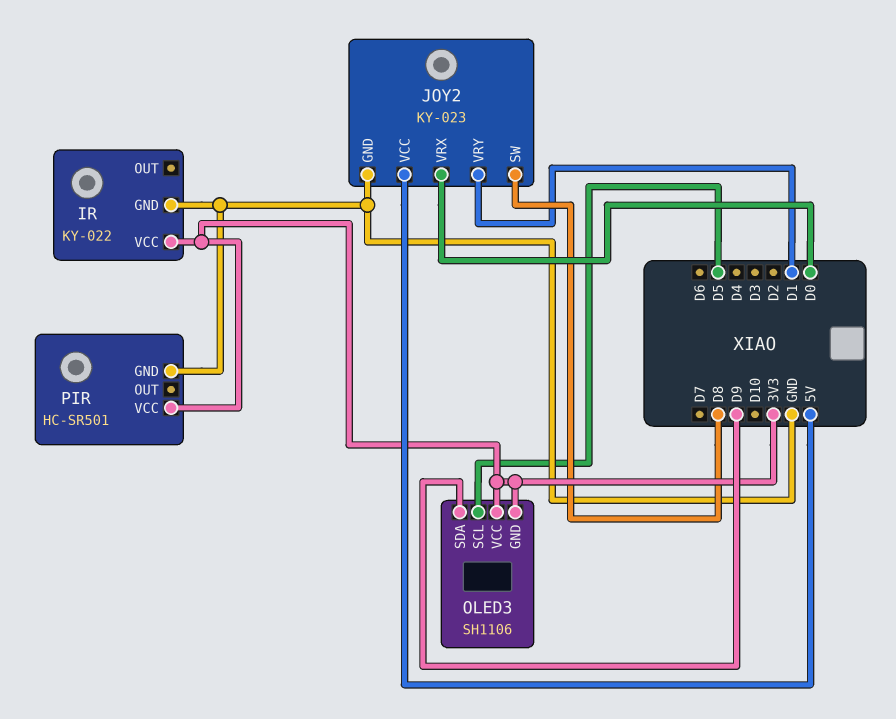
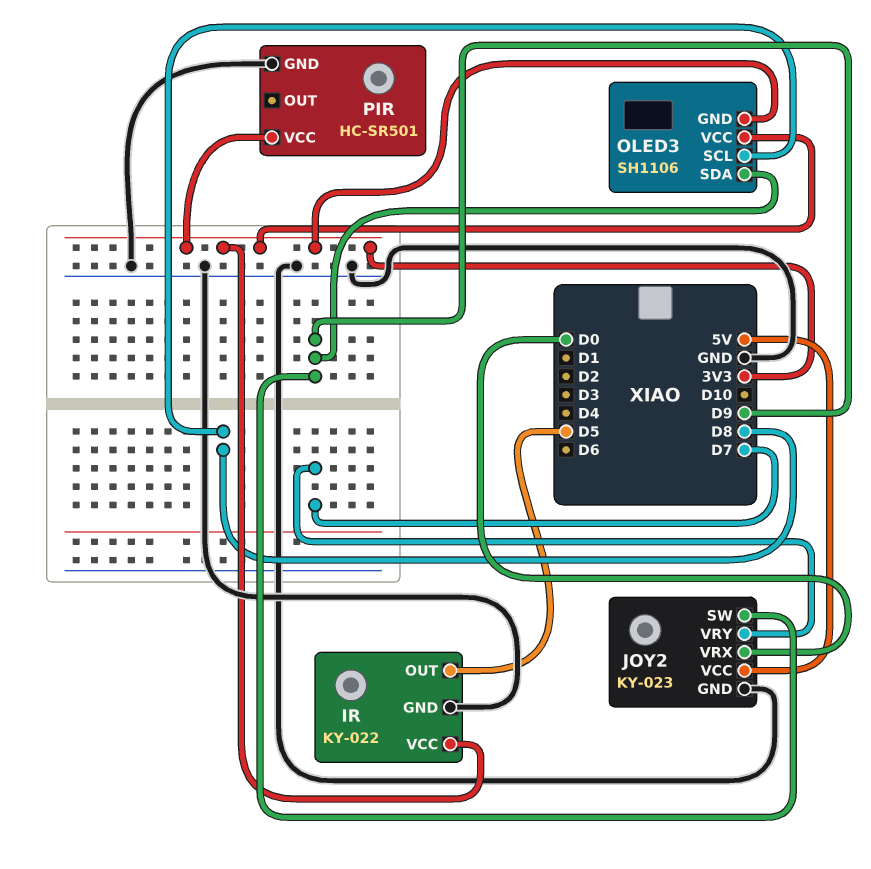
IR pin OUT: none -> D5
JOY2 pin SW: D8 -> D9
JOY2 pin VRY: D1 -> D7
OLED3 pin SCL: D5 -> D8

